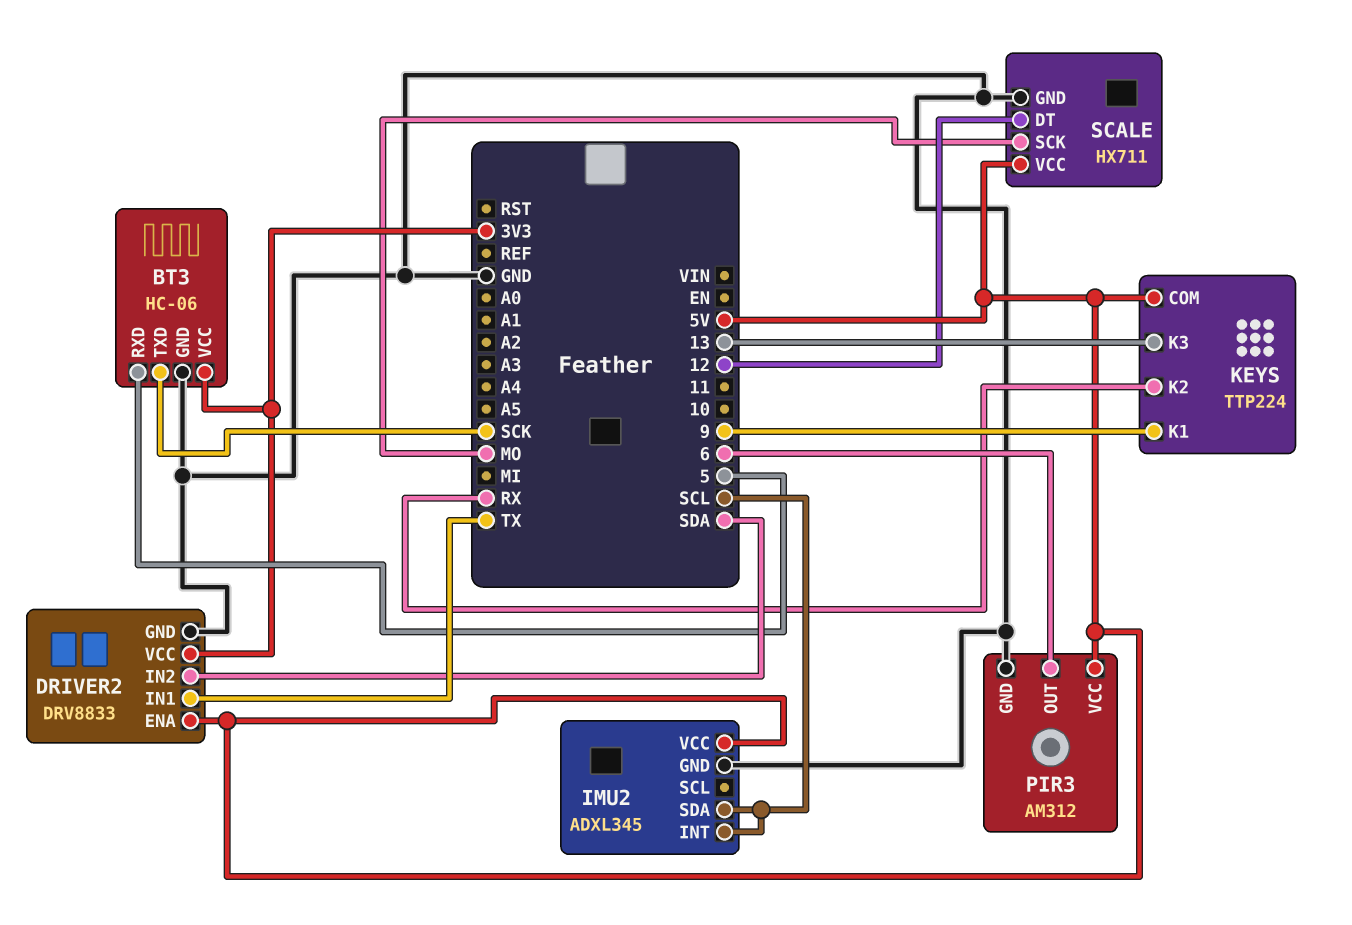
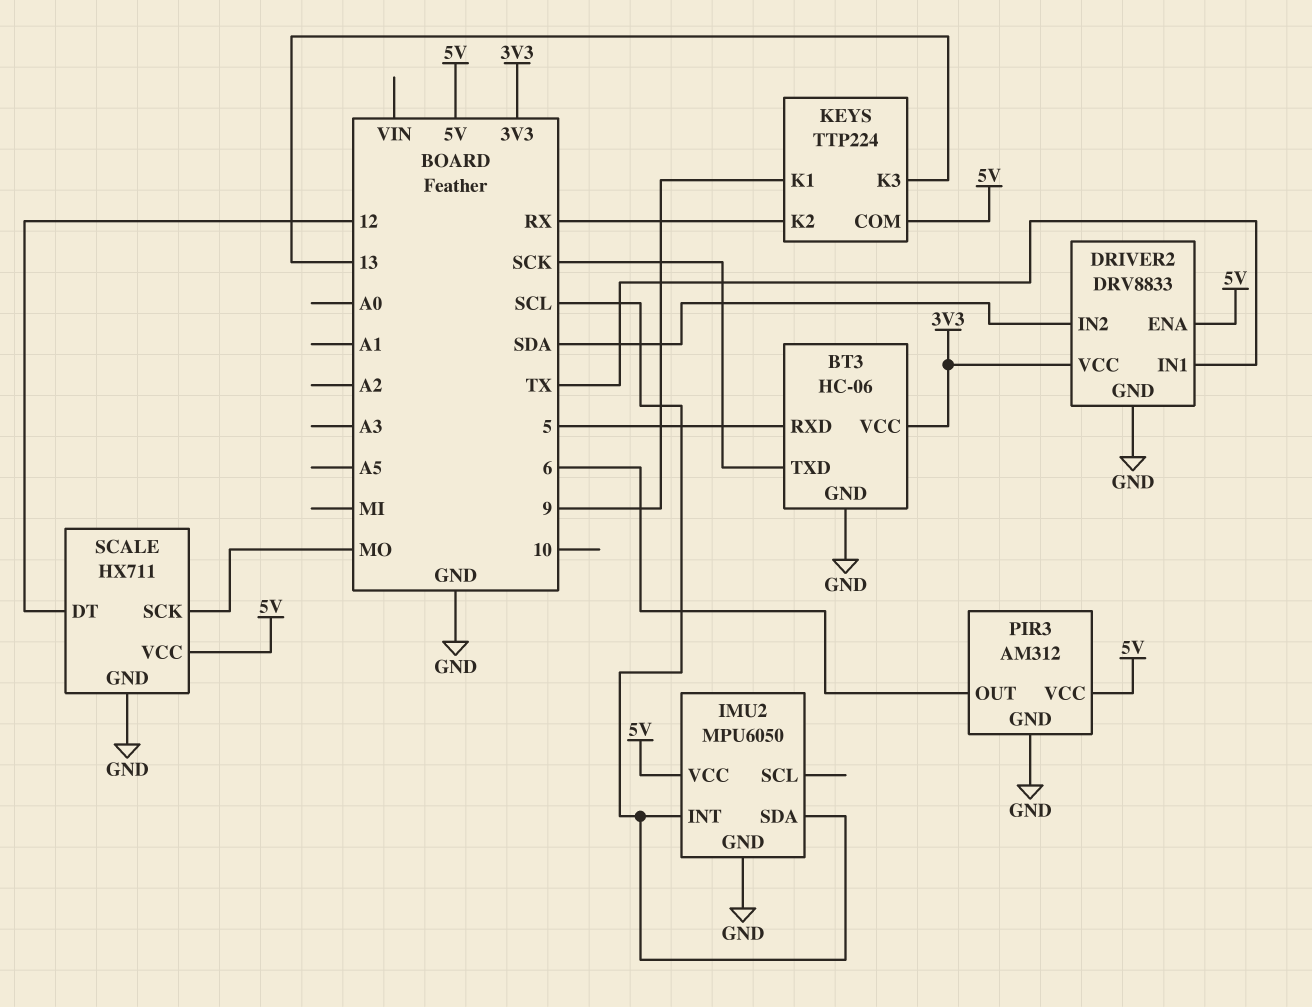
IMU2: ADXL345 -> MPU6050

